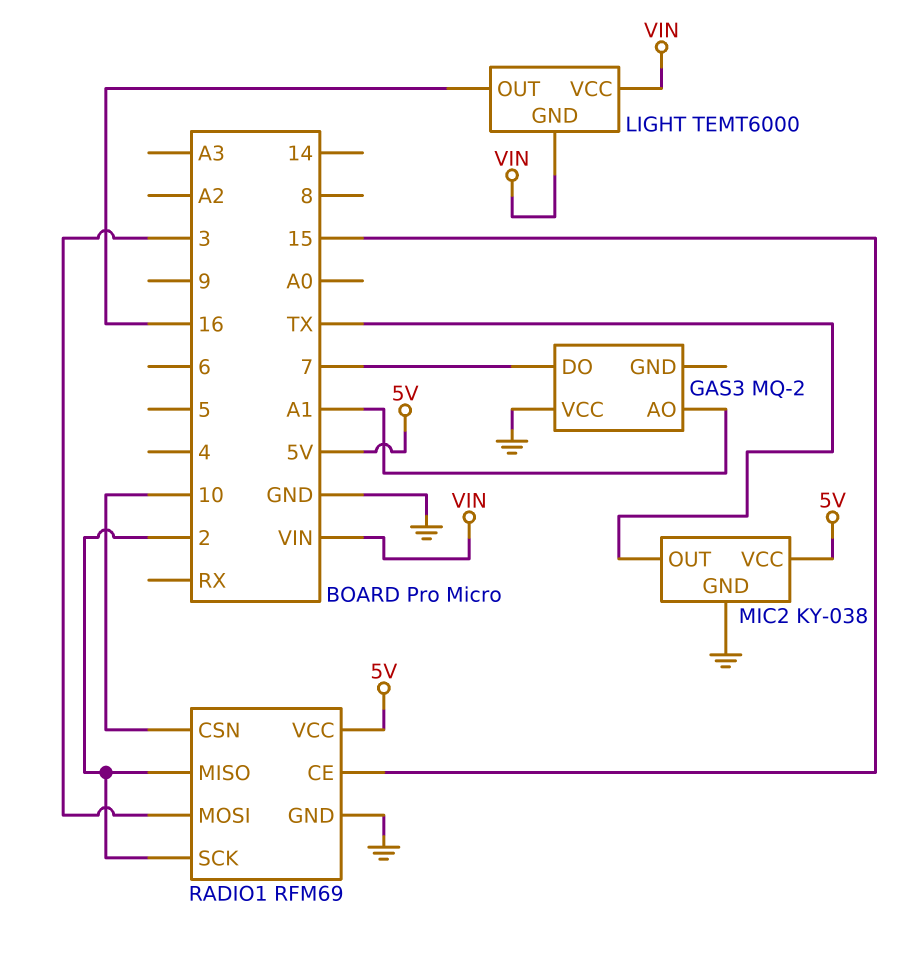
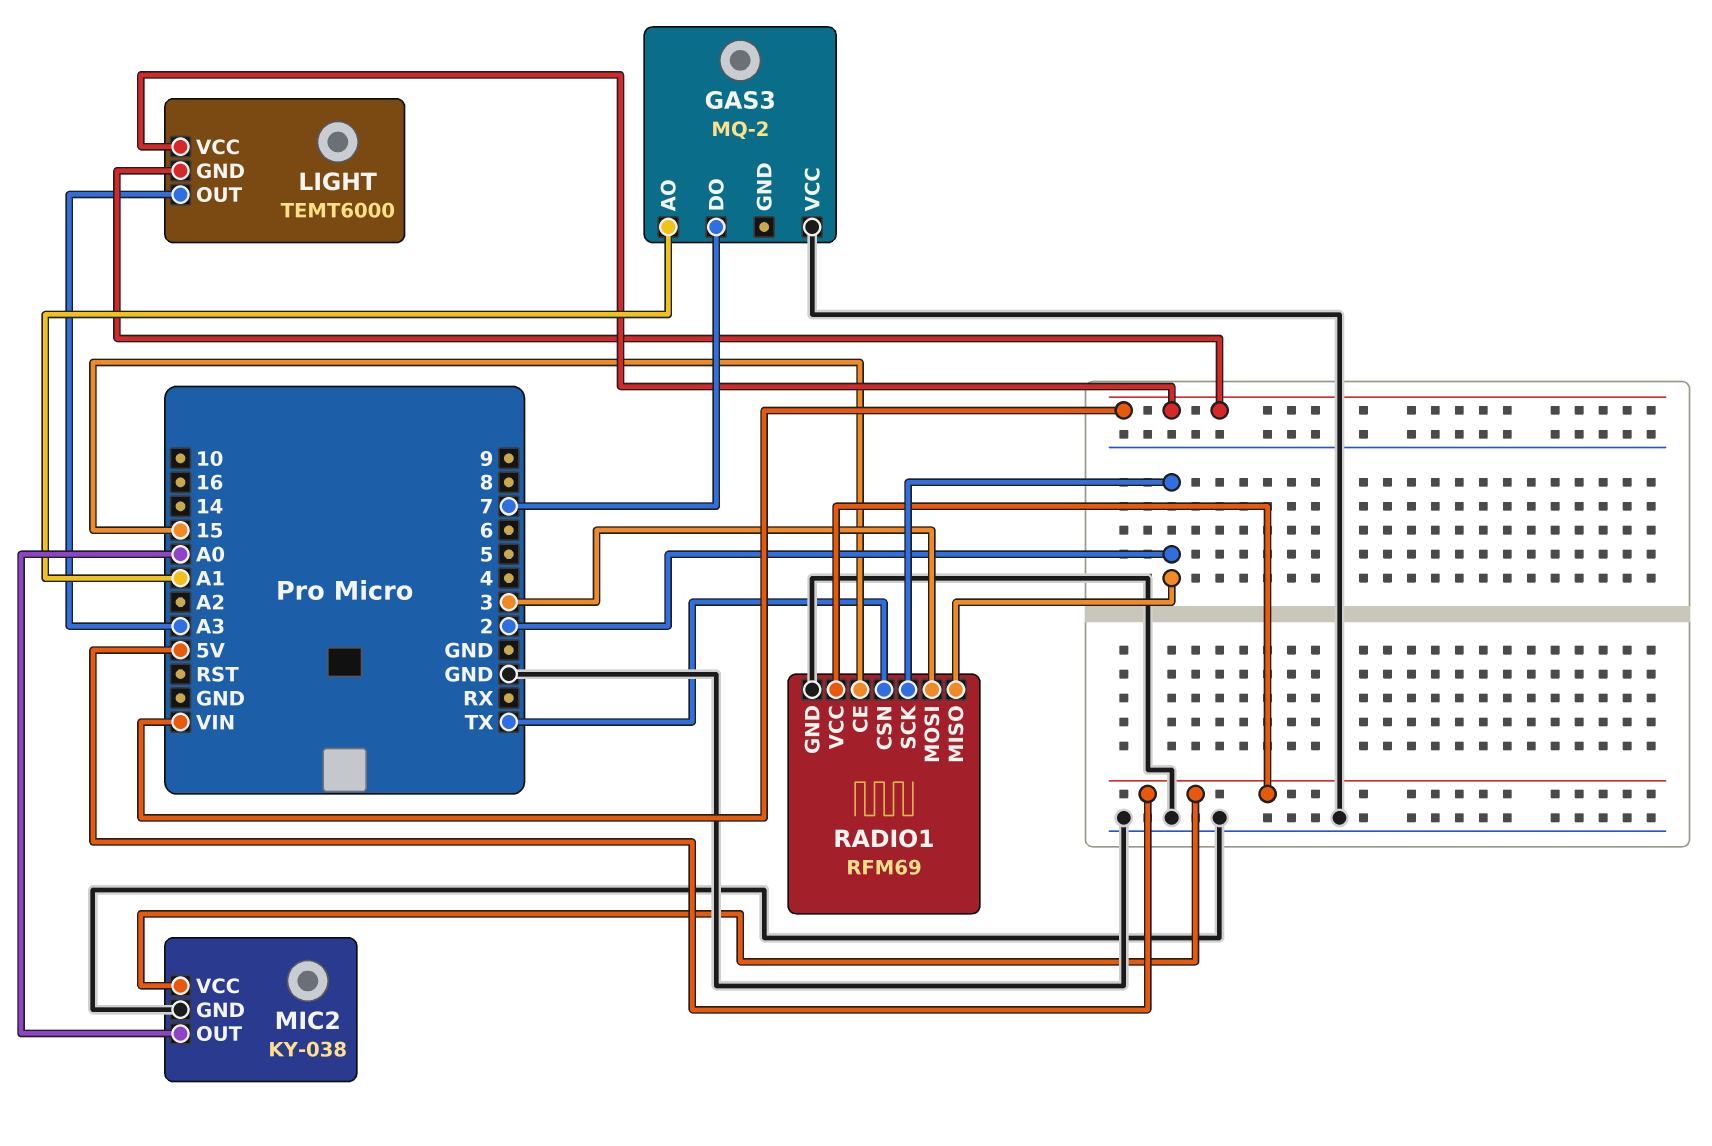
LIGHT pin OUT: 16 -> A3
MIC2 pin OUT: TX -> A0
RADIO1 pin CSN: 10 -> TX

